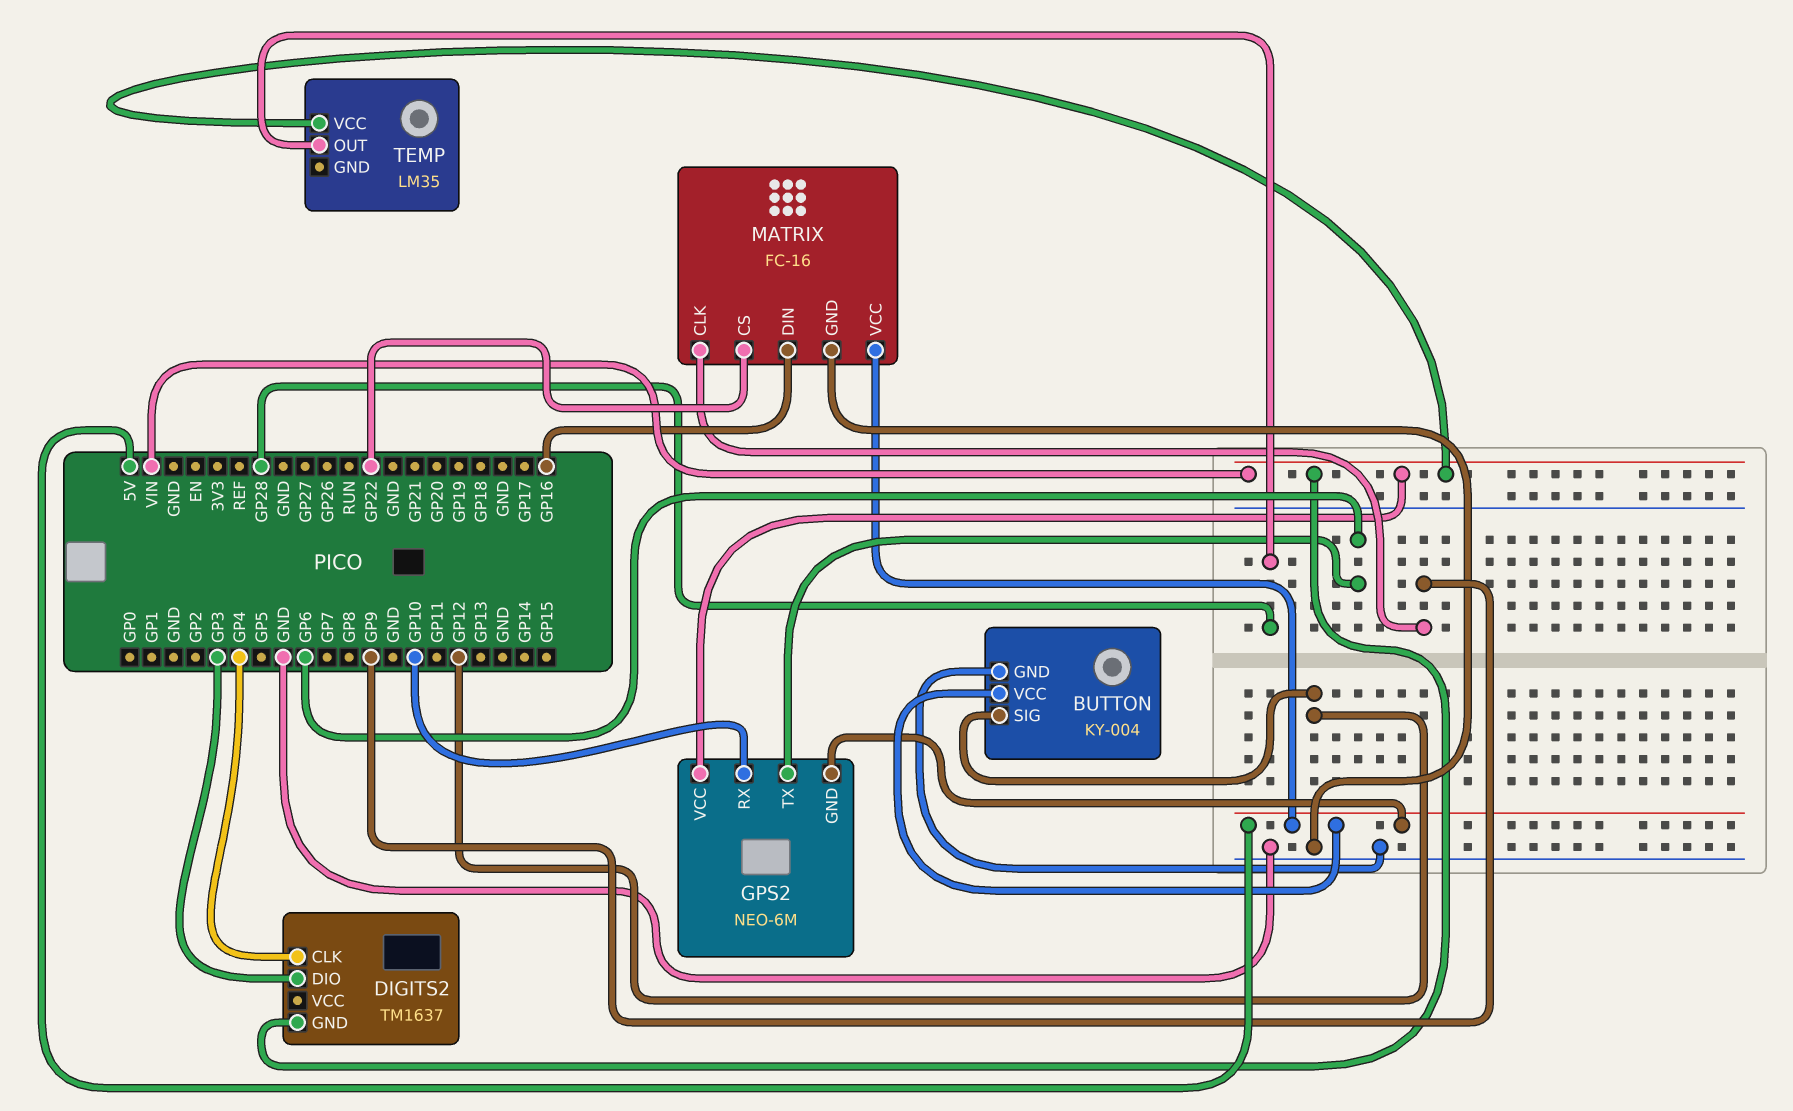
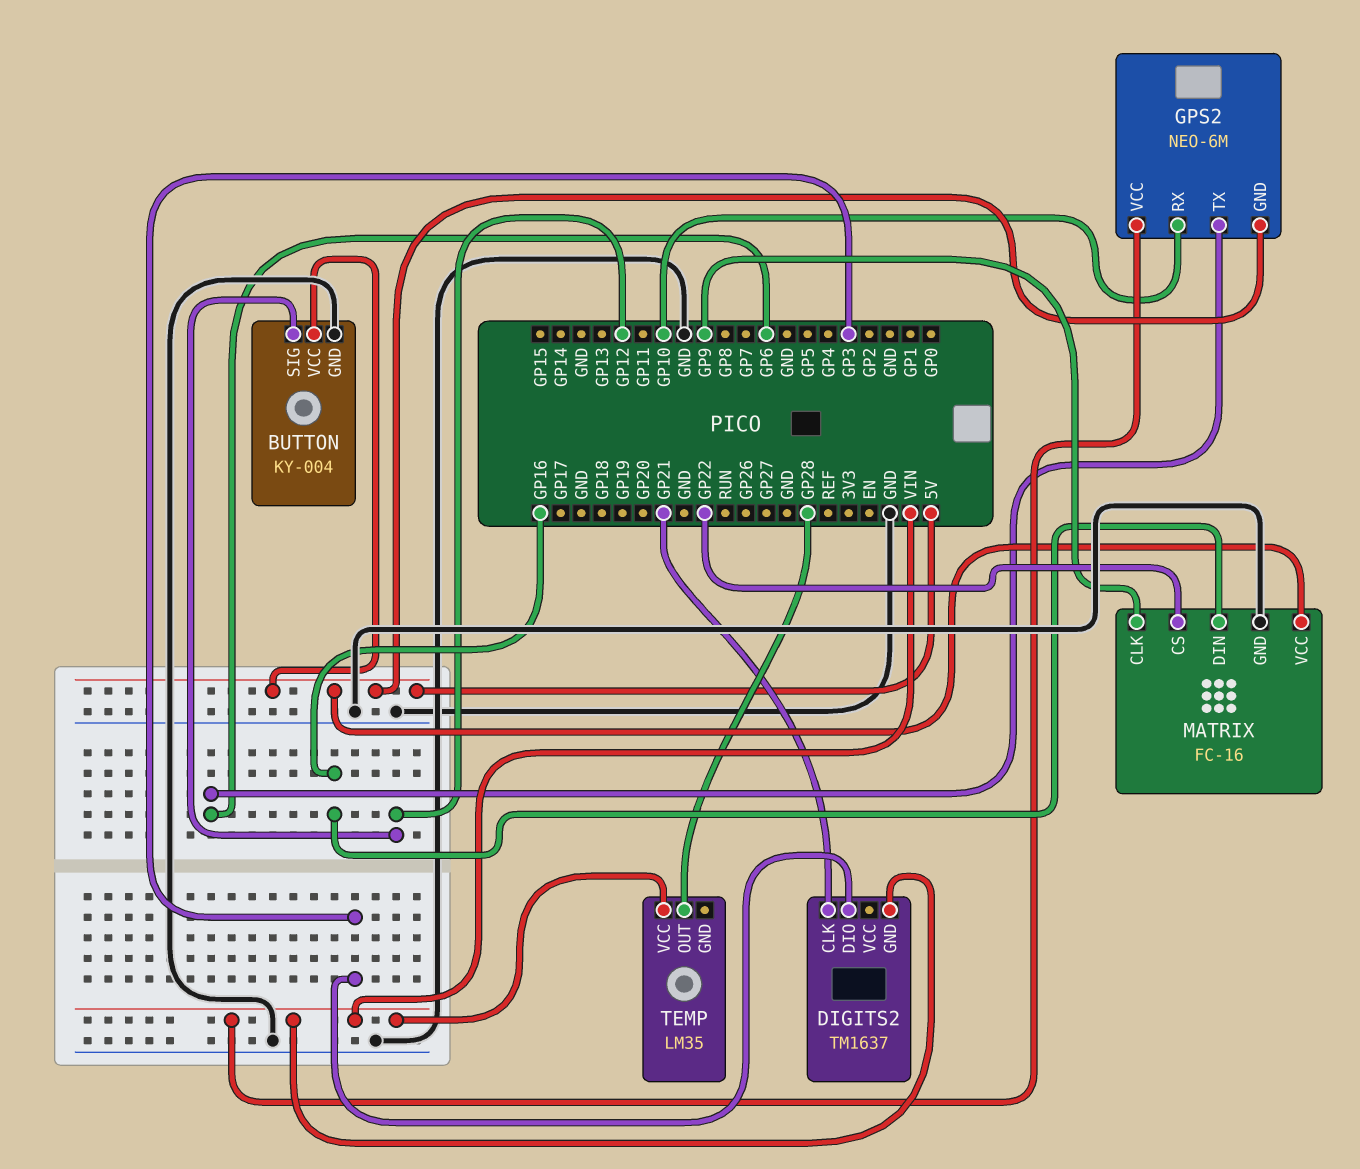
DIGITS2 pin CLK: GP4 -> GP21

